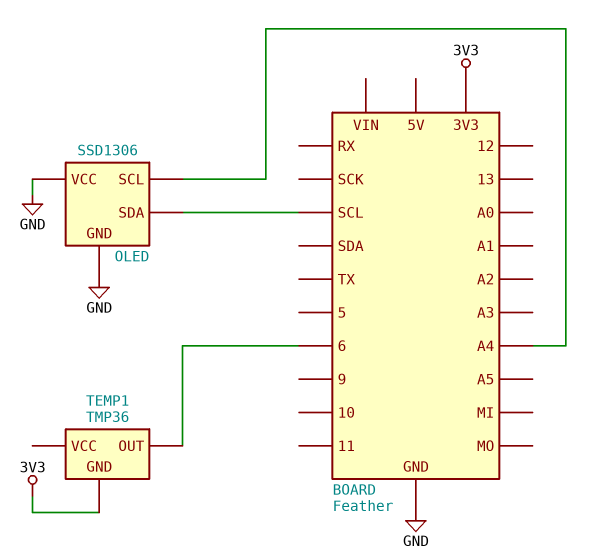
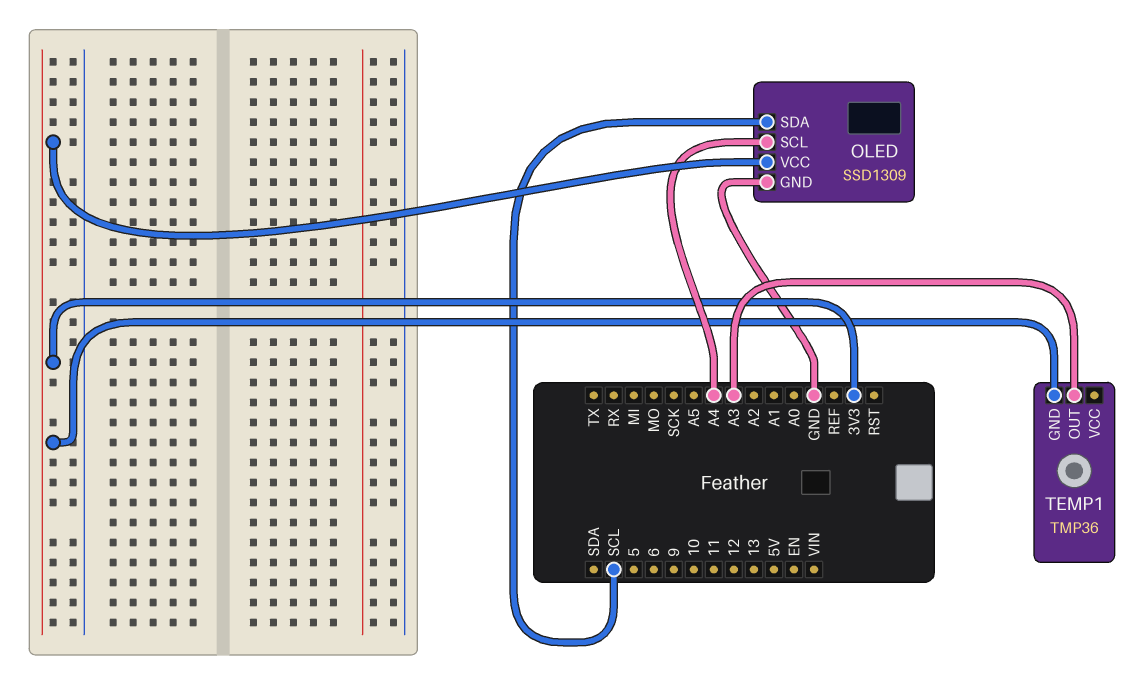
OLED: SSD1306 -> SSD1309
OLED pin VCC: GND -> 3V3
TEMP1 pin OUT: 6 -> A3

